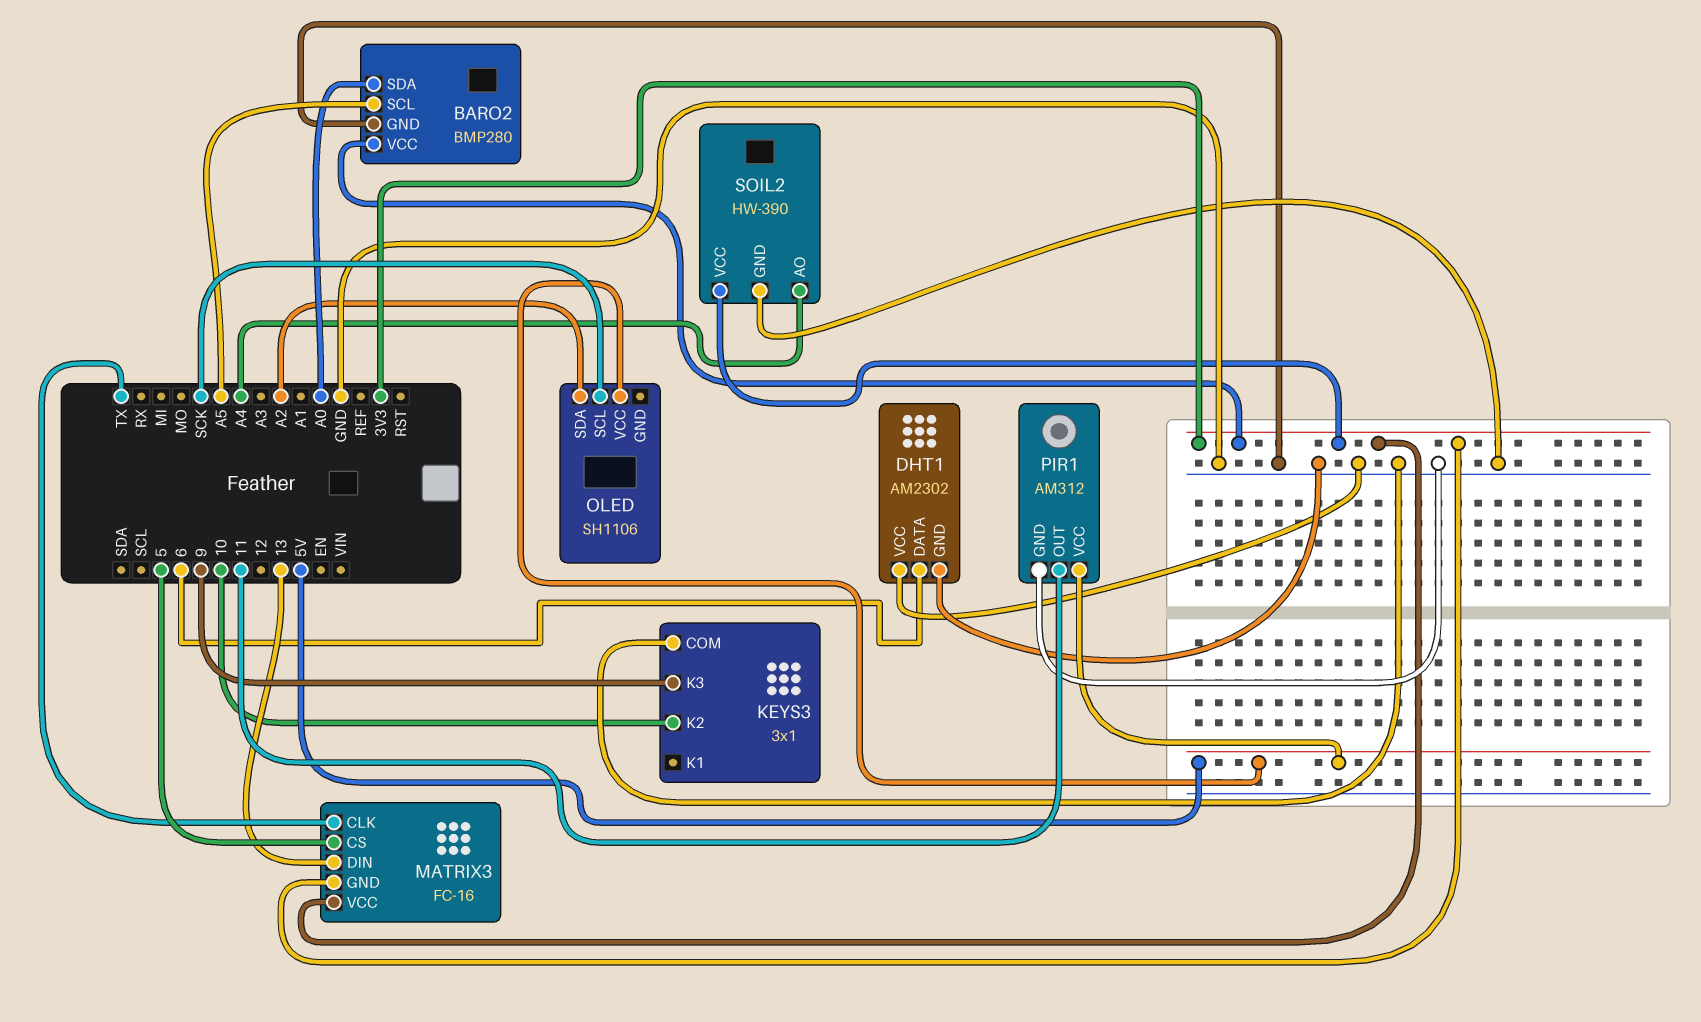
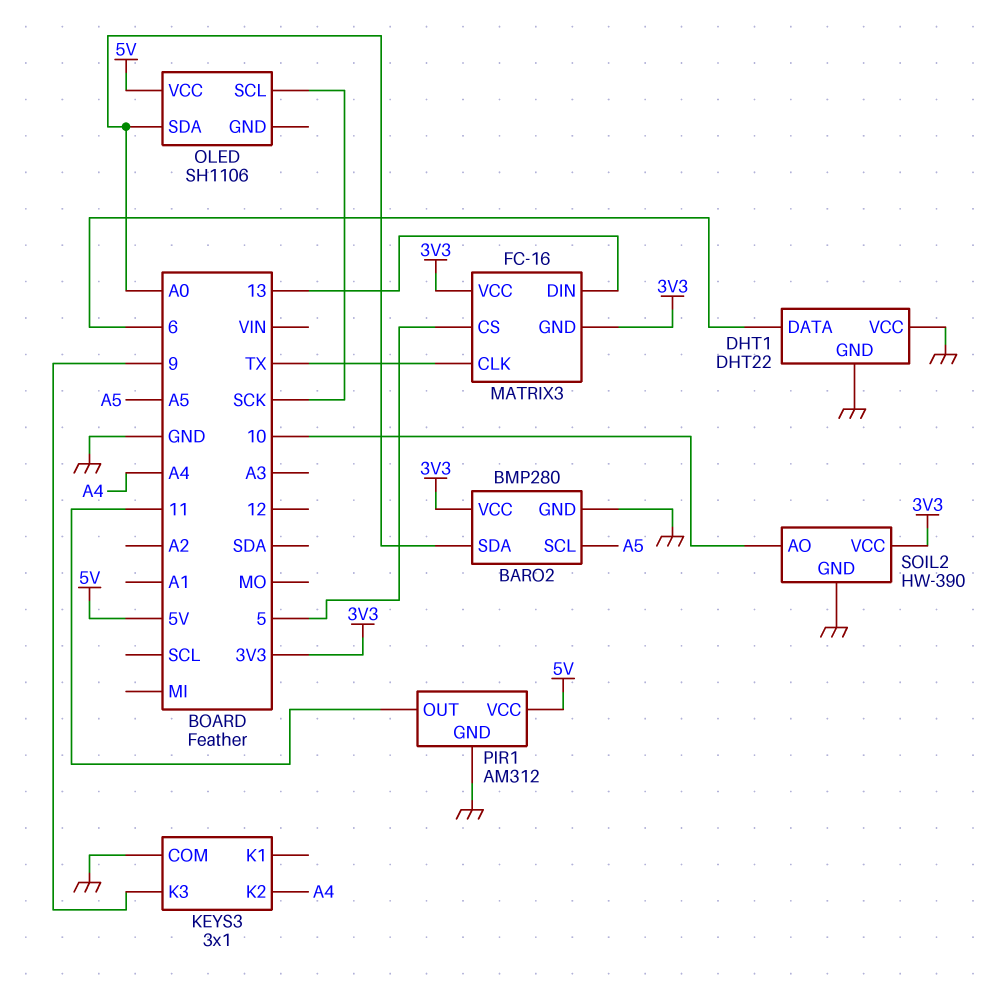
DHT1: AM2302 -> DHT22
KEYS3 pin K2: 10 -> A4
OLED pin SDA: A2 -> A0
SOIL2 pin AO: A4 -> 10

